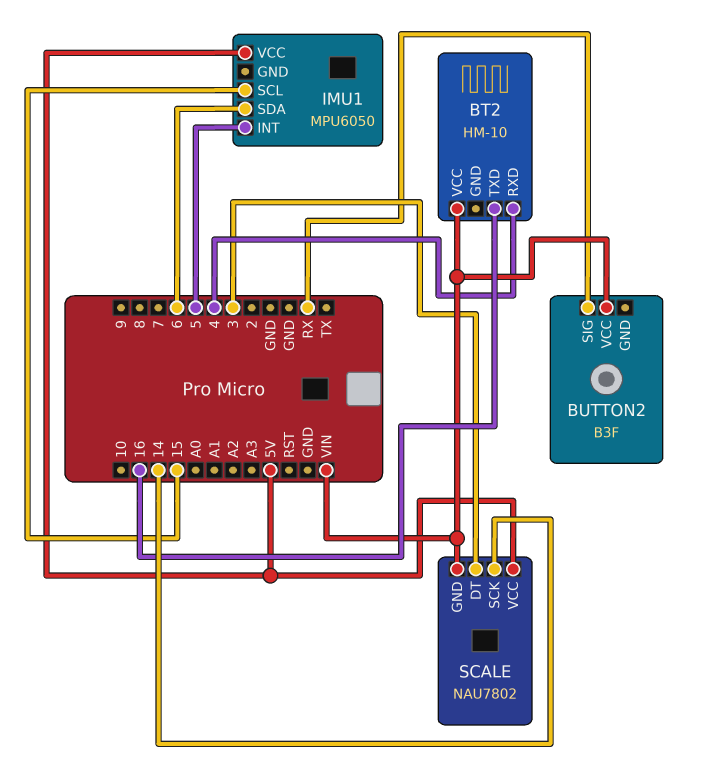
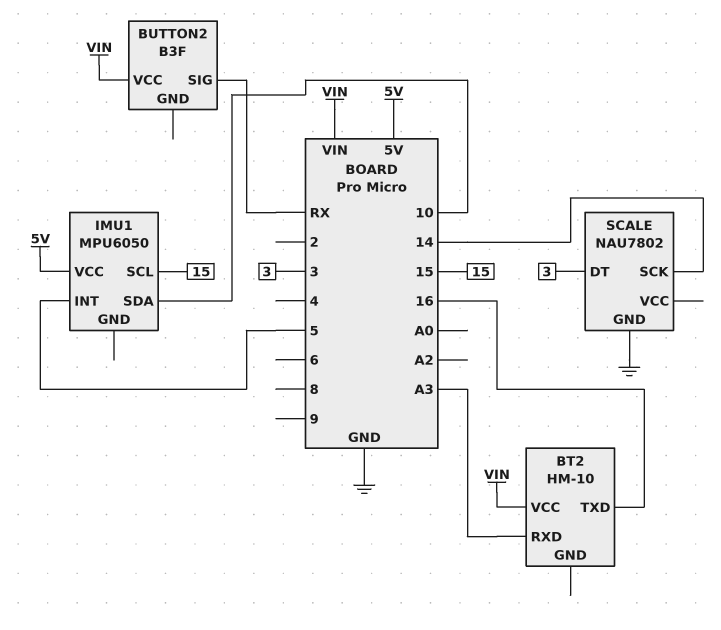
BT2 pin RXD: 4 -> A3
IMU1 pin SDA: 6 -> 10
SCALE pin GND: VIN -> GND
SCALE pin VCC: 5V -> none

